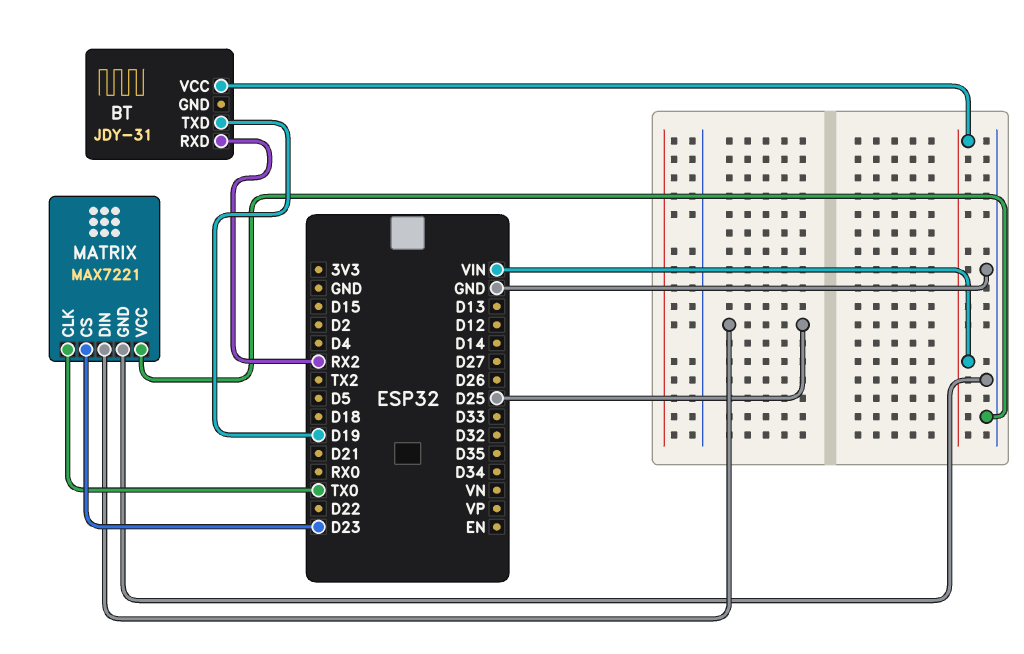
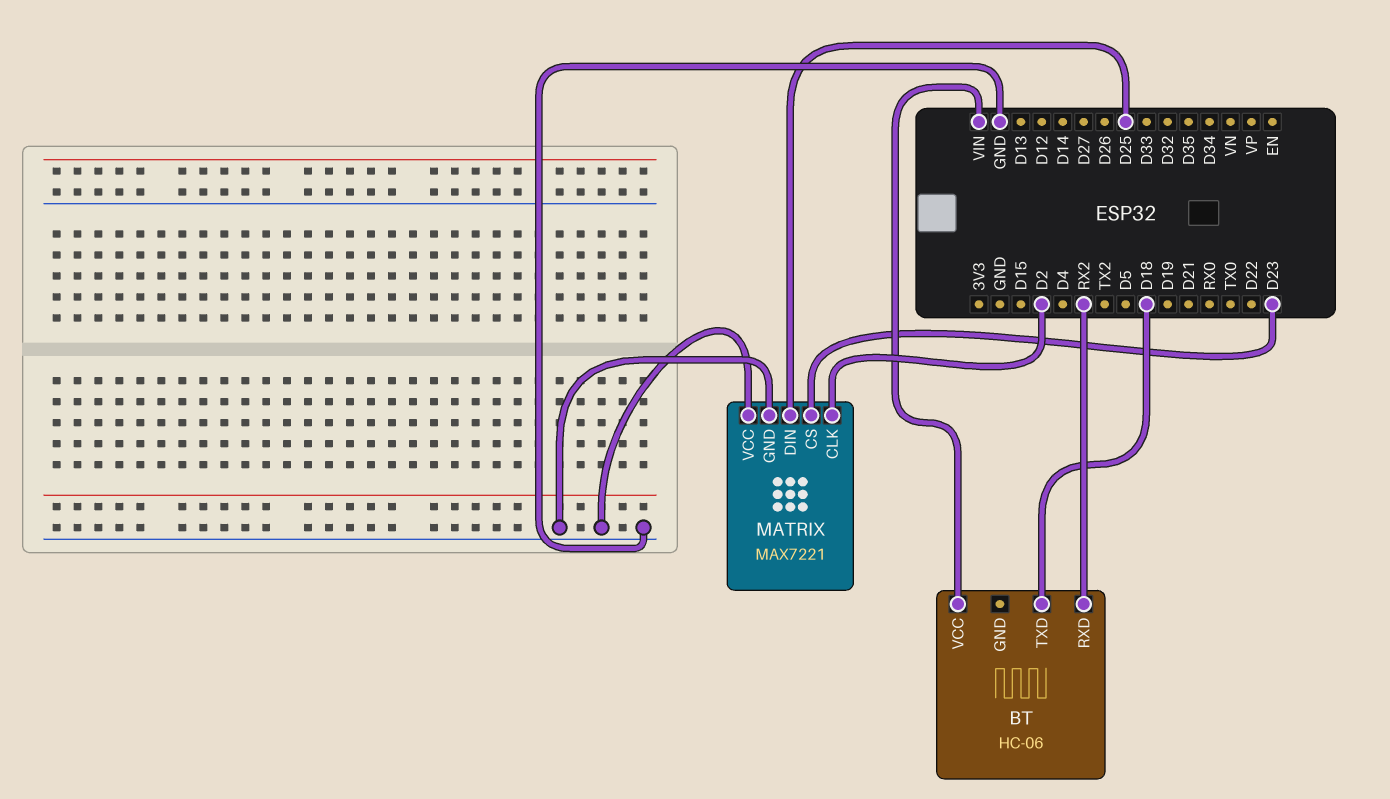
BT: JDY-31 -> HC-06
BT pin TXD: D19 -> D18
MATRIX pin CLK: TX0 -> D2

